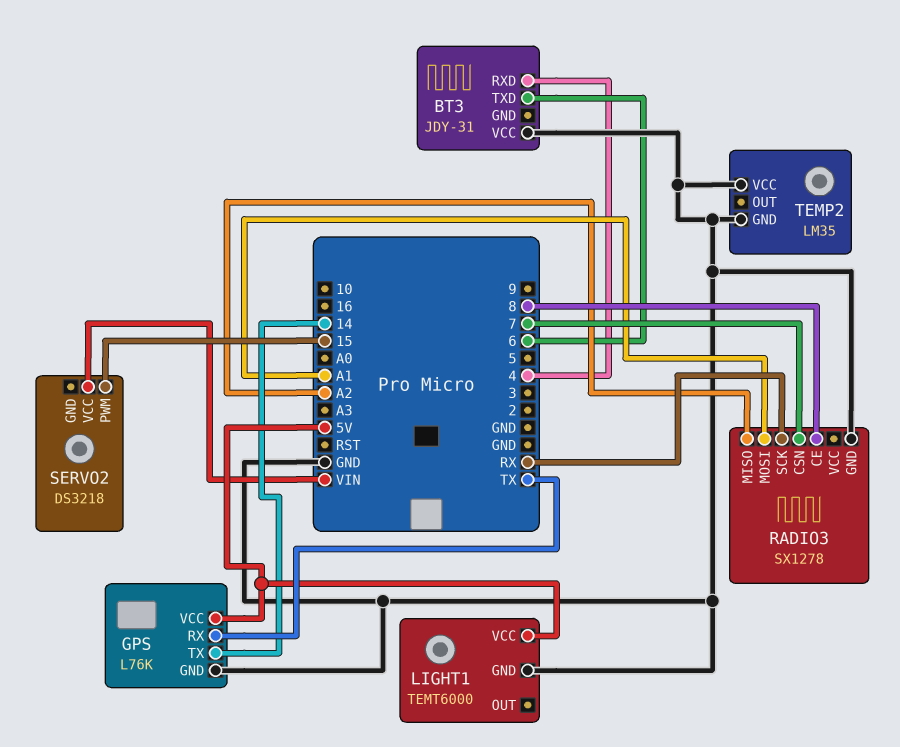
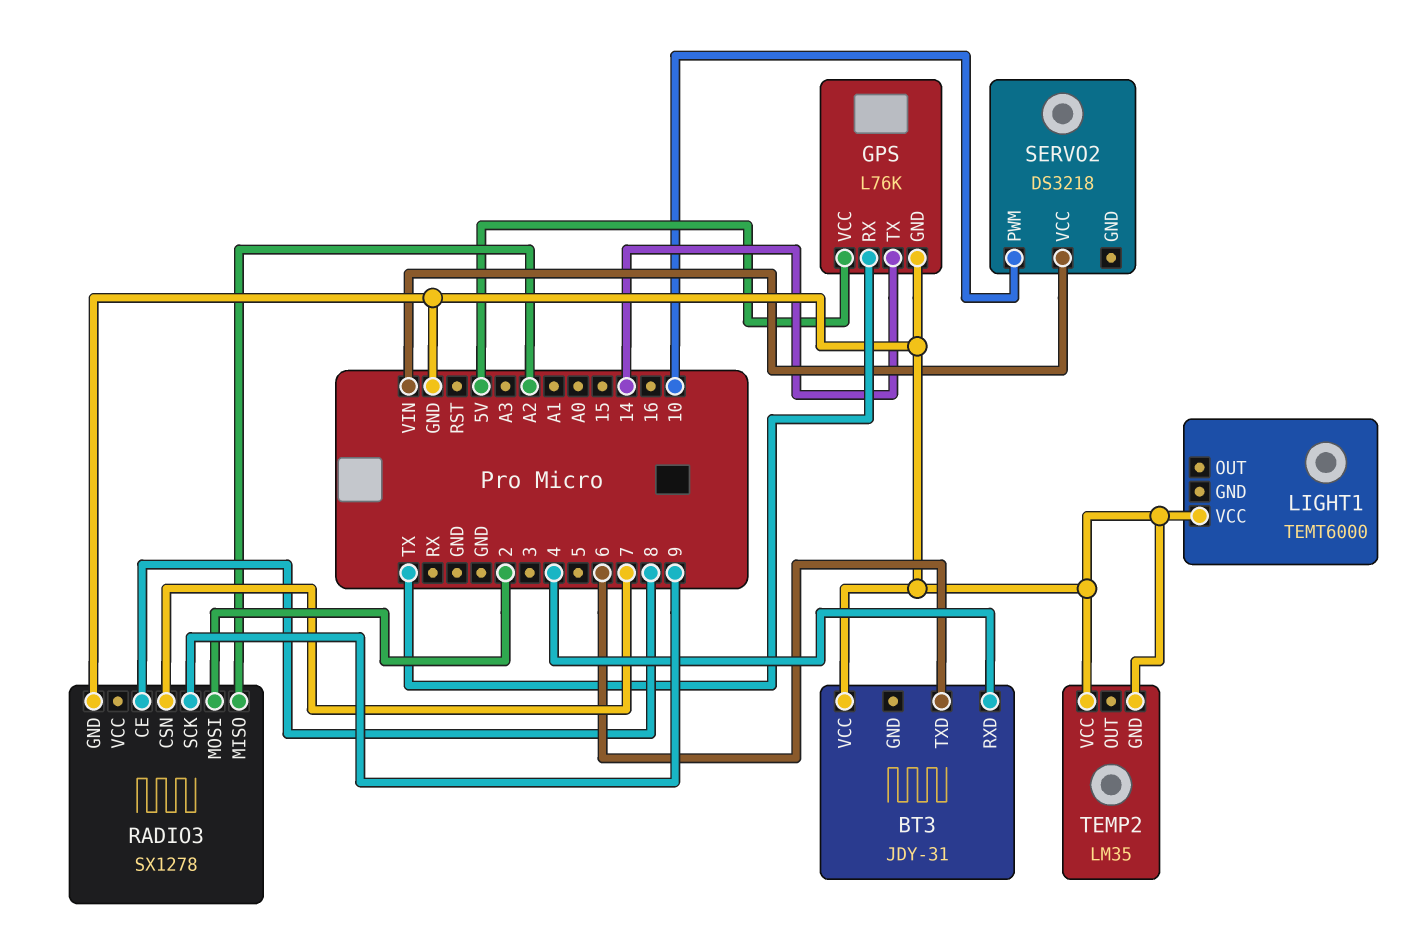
LIGHT1 pin GND: GND -> none
LIGHT1 pin VCC: 5V -> GND
RADIO3 pin MOSI: A1 -> 2
RADIO3 pin SCK: RX -> 9
SERVO2 pin PWM: 15 -> 10

